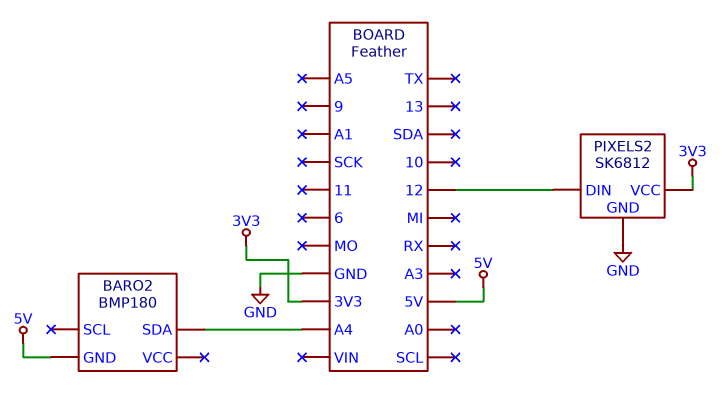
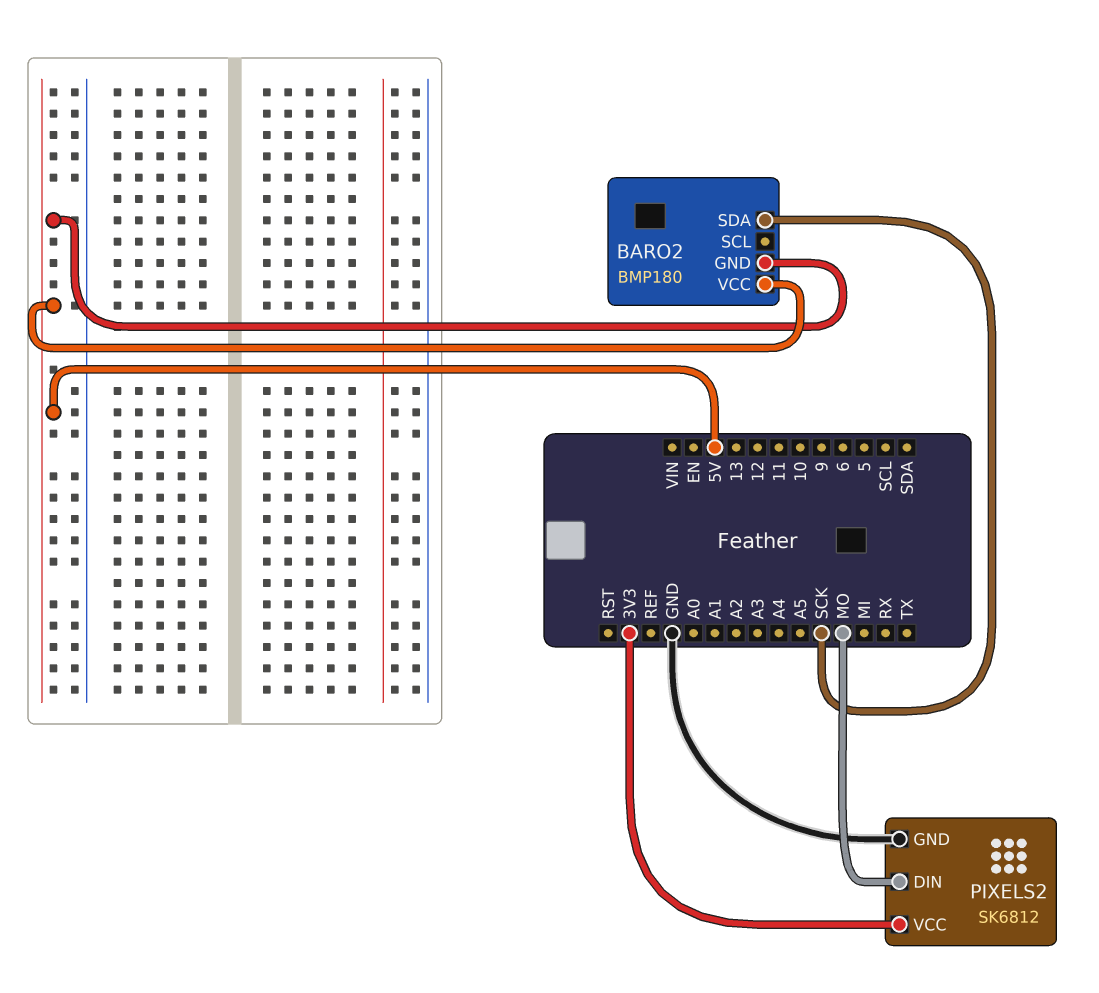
BARO2 pin SDA: A4 -> SCK
BARO2 pin VCC: none -> 5V
PIXELS2 pin DIN: 12 -> MO

